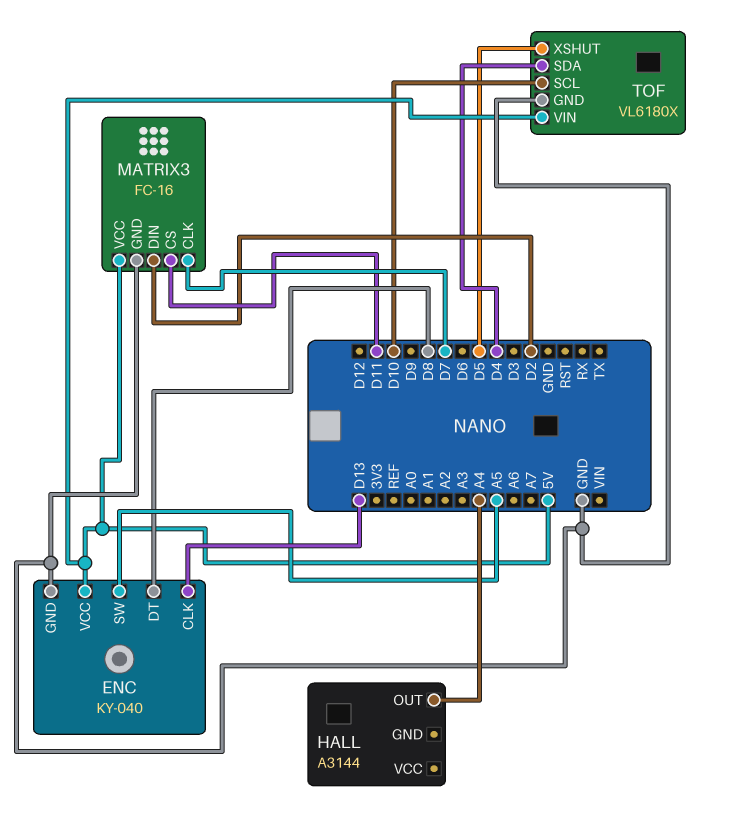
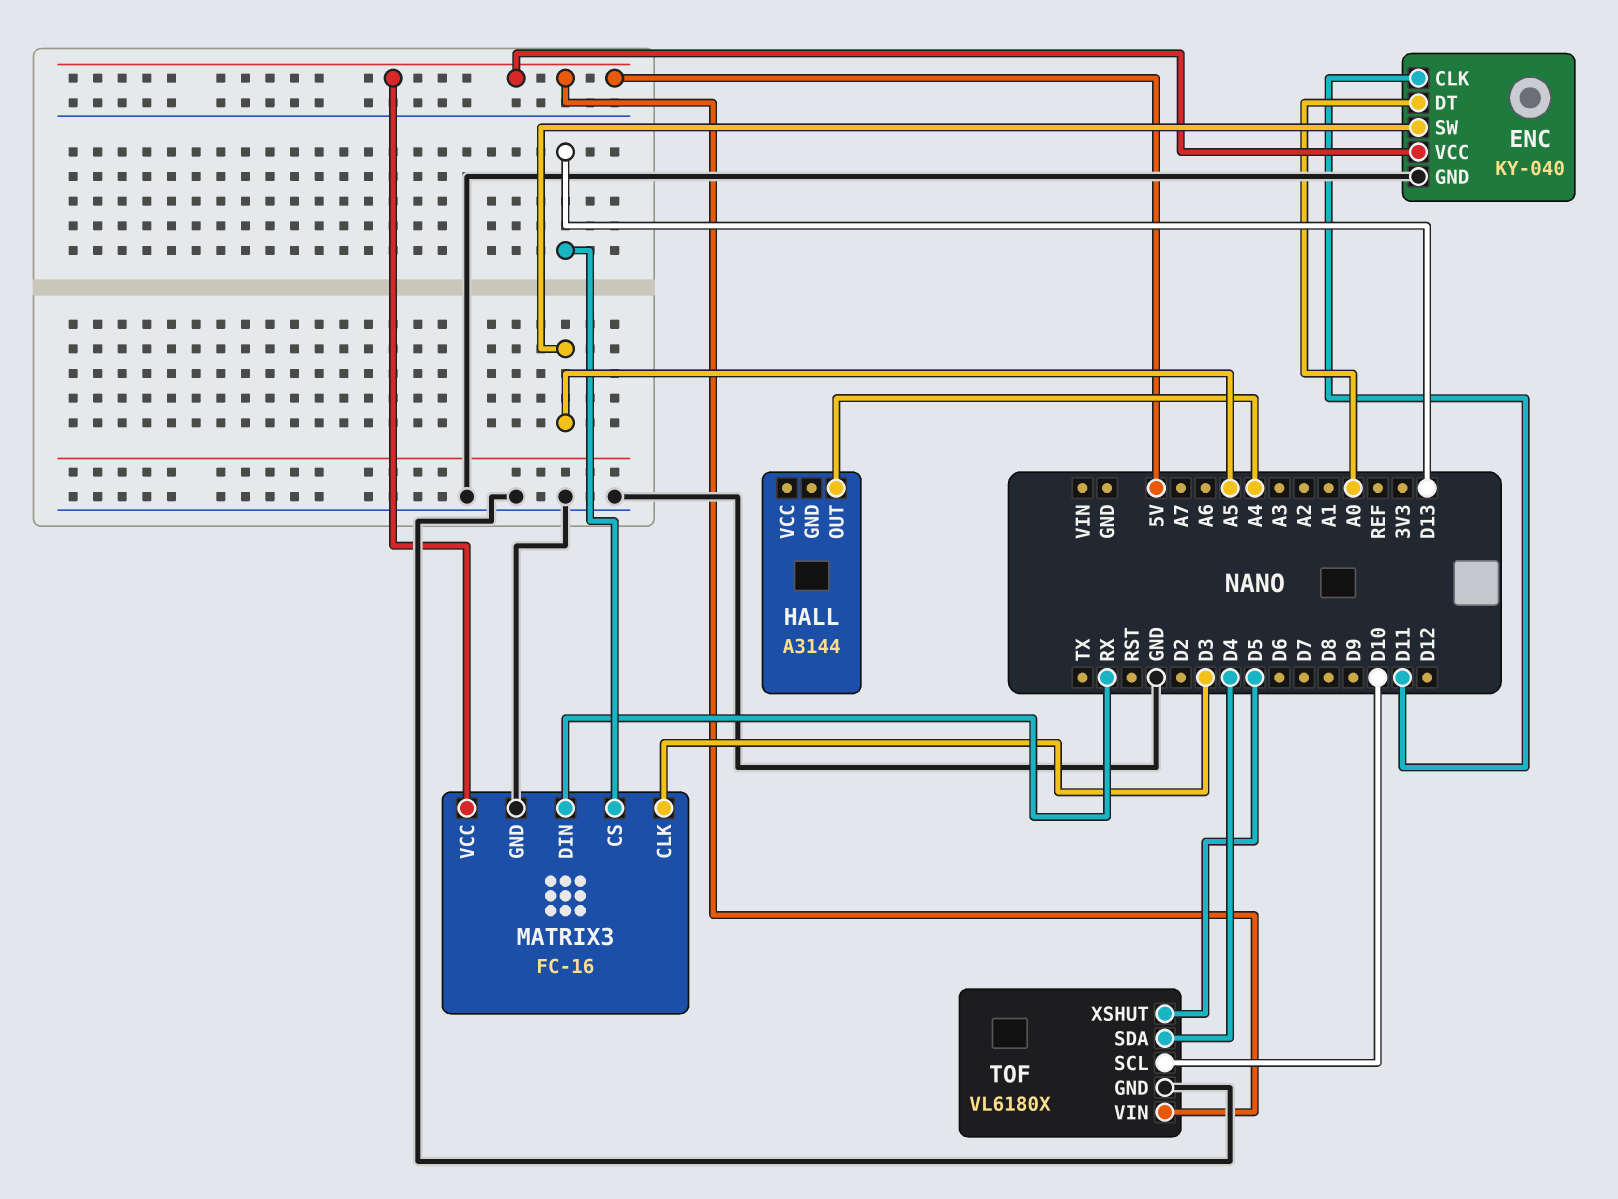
ENC pin CLK: D13 -> D11
ENC pin DT: D8 -> A0
MATRIX3 pin CLK: D7 -> D3
MATRIX3 pin CS: D11 -> D13
MATRIX3 pin DIN: D2 -> RX

